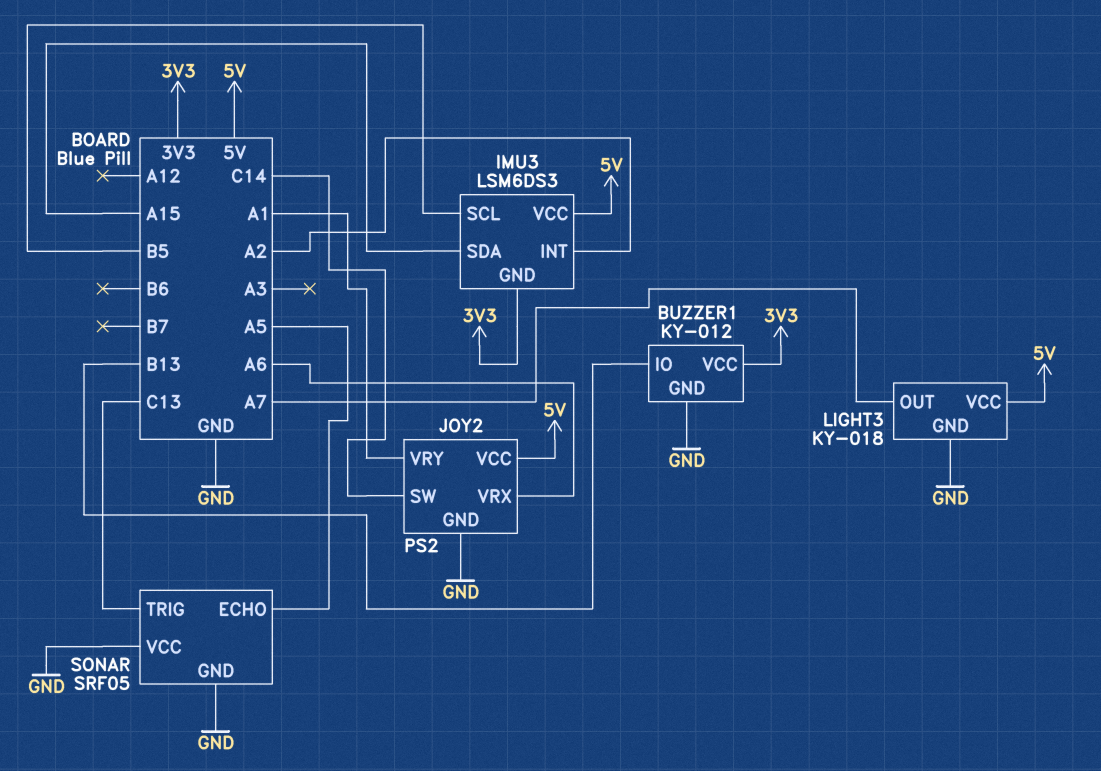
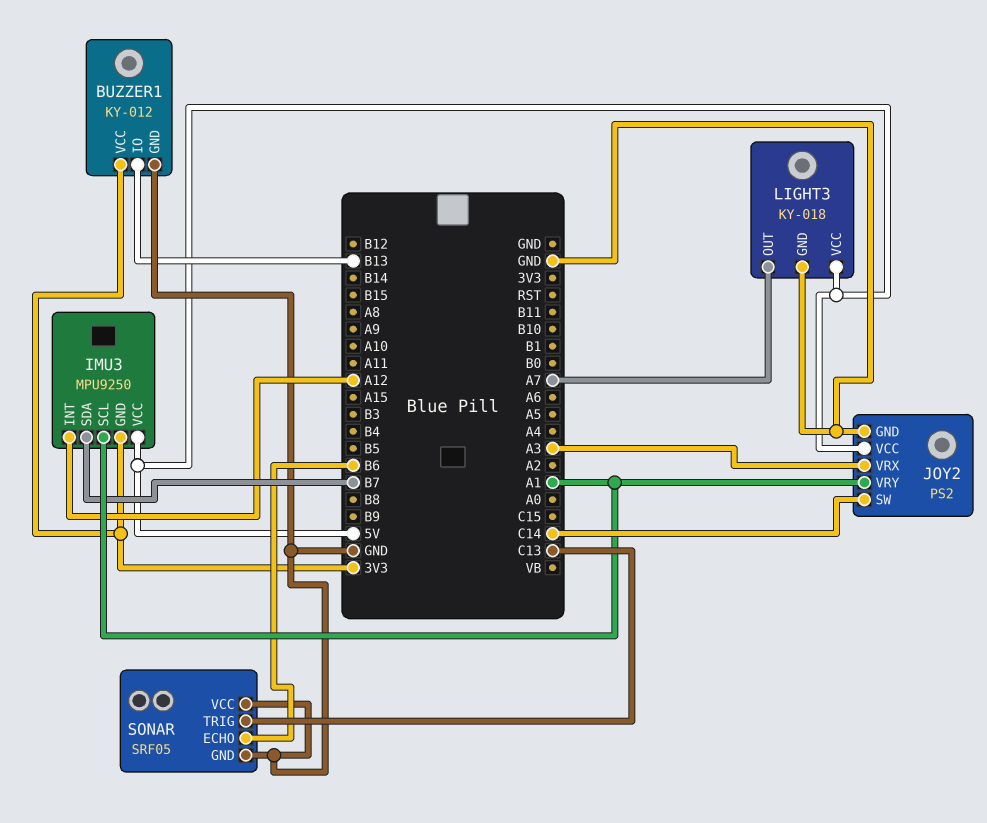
IMU3: LSM6DS3 -> MPU9250
IMU3 pin INT: A2 -> A12
IMU3 pin SCL: B5 -> A1
IMU3 pin SDA: A15 -> B7
JOY2 pin VRX: A6 -> A3
SONAR pin ECHO: A5 -> B6

